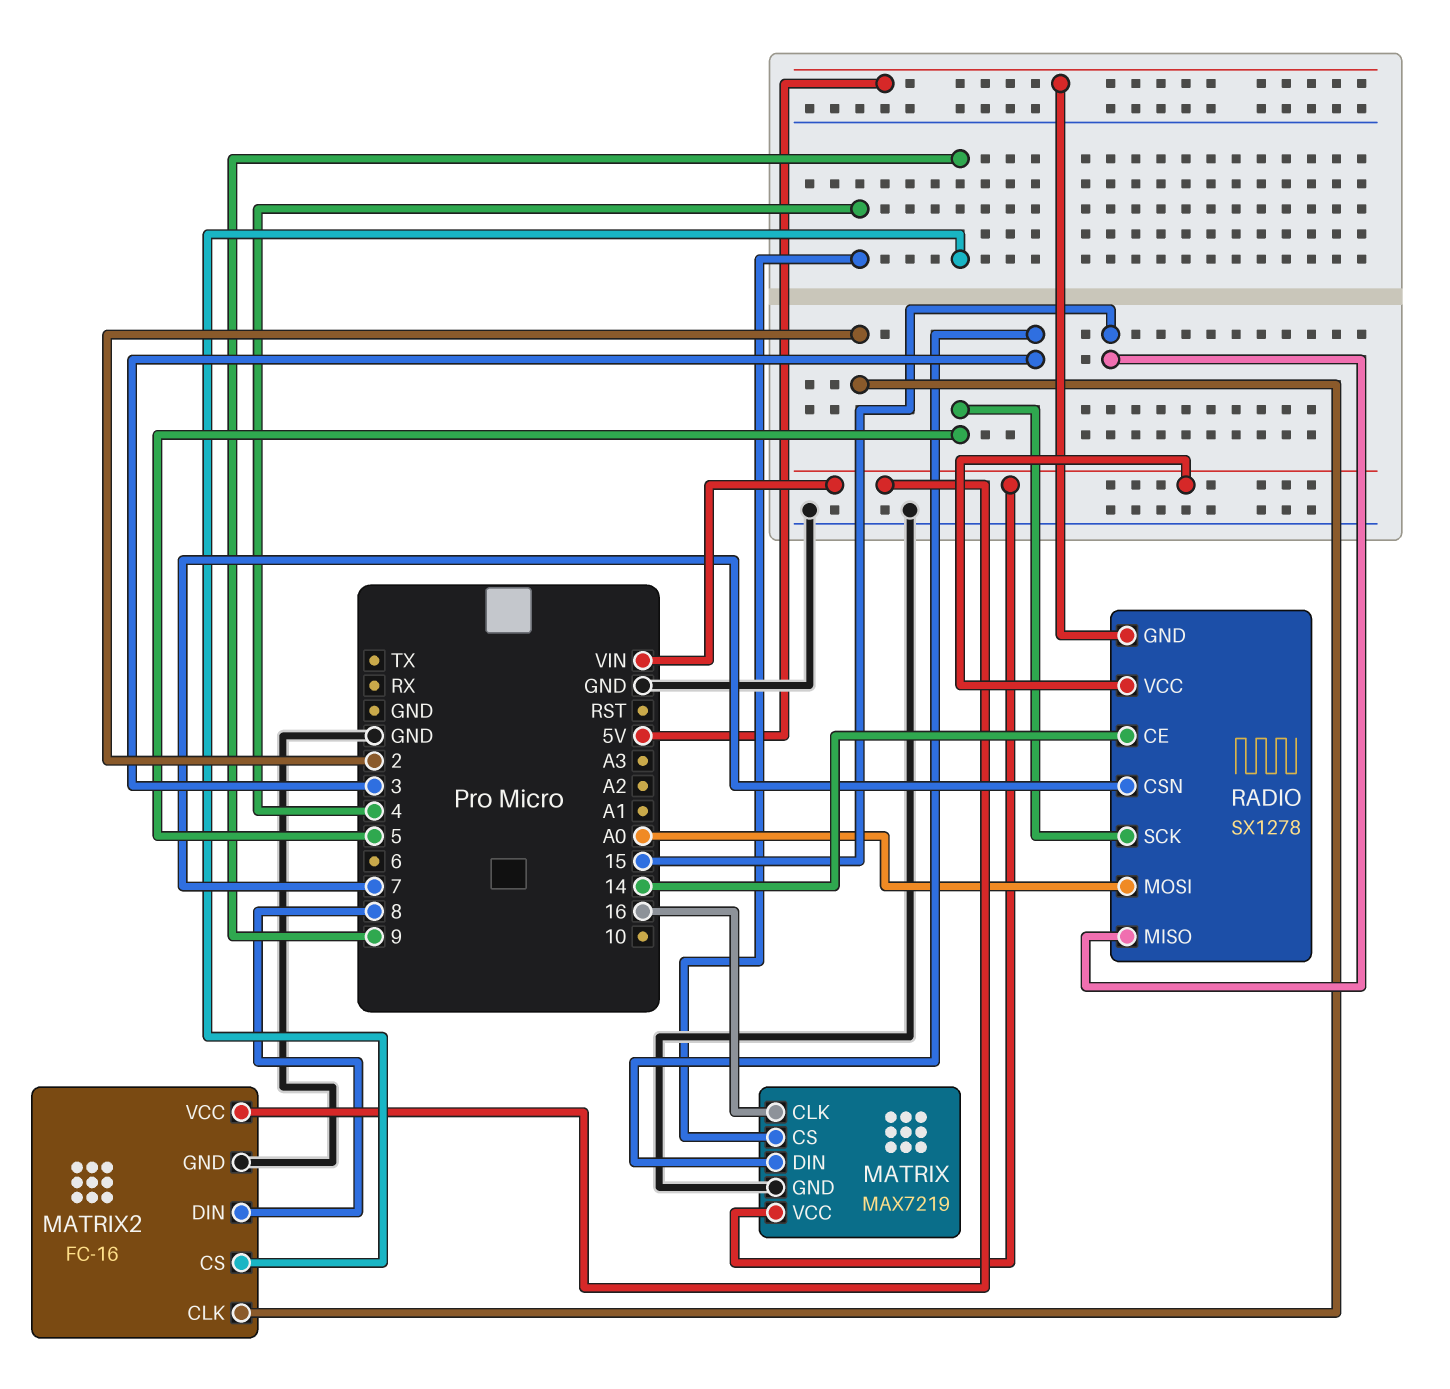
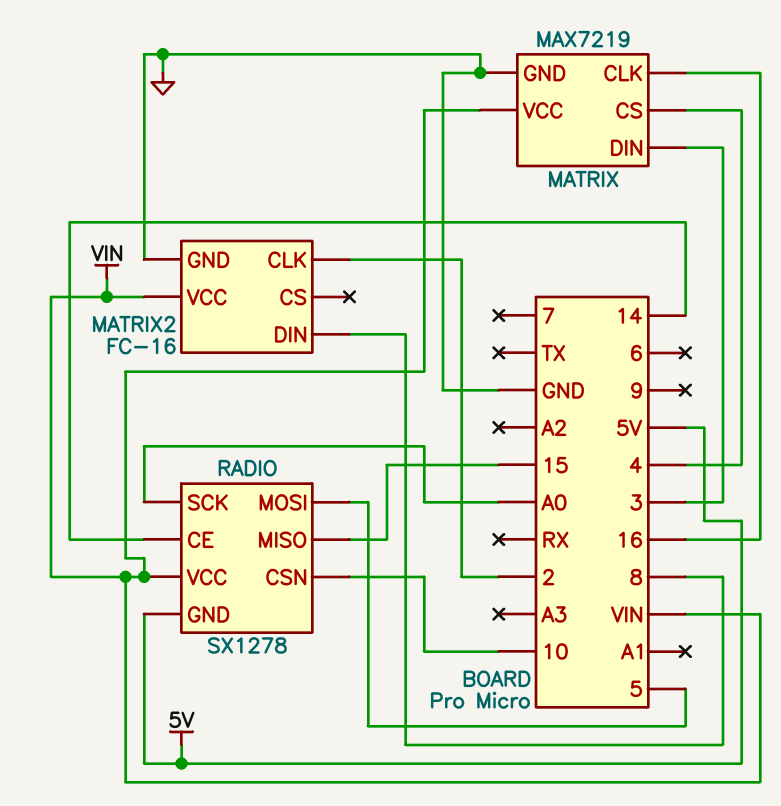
MATRIX2 pin CS: 9 -> none
RADIO pin CSN: 7 -> 10
RADIO pin MOSI: A0 -> 5
RADIO pin SCK: 5 -> A0

